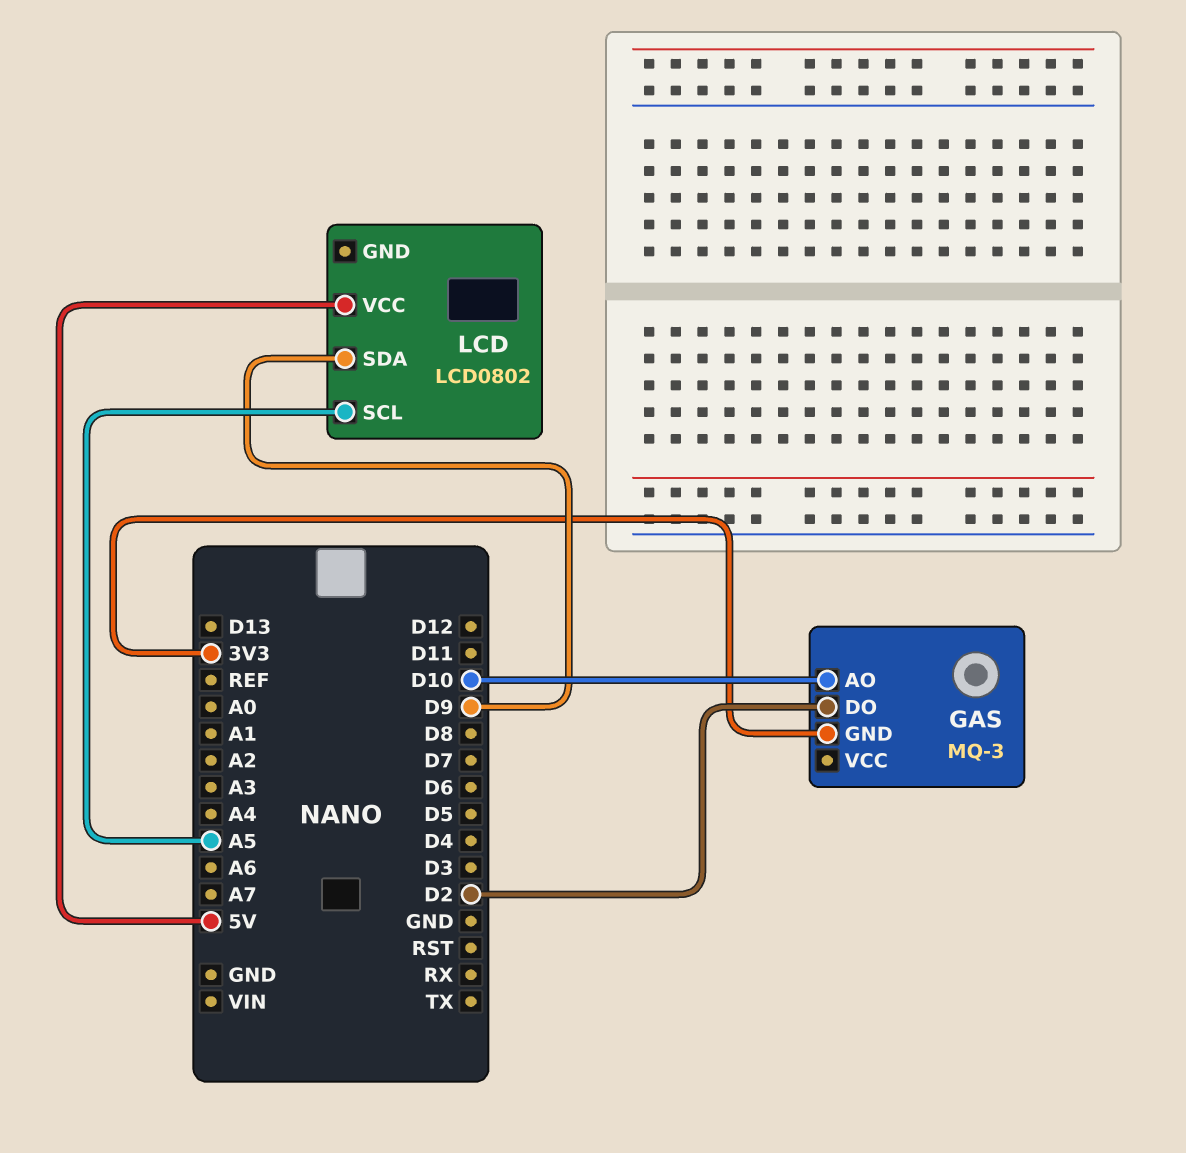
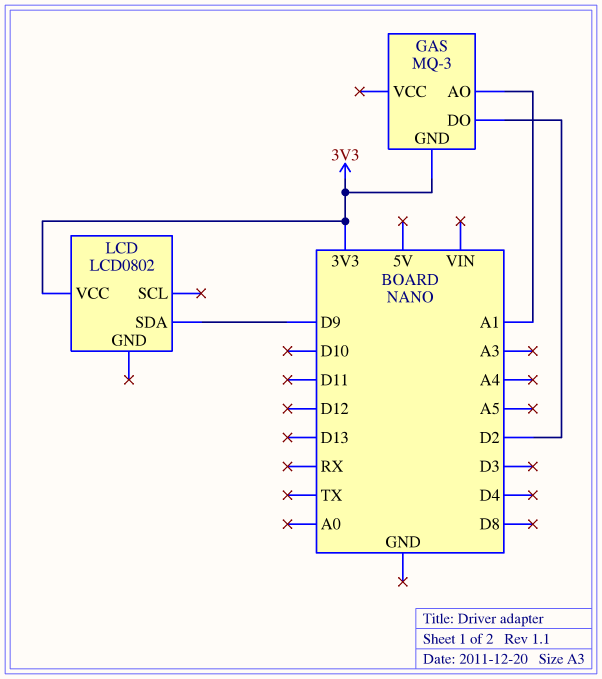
GAS pin AO: D10 -> A1
LCD pin SCL: A5 -> none
LCD pin VCC: 5V -> 3V3

